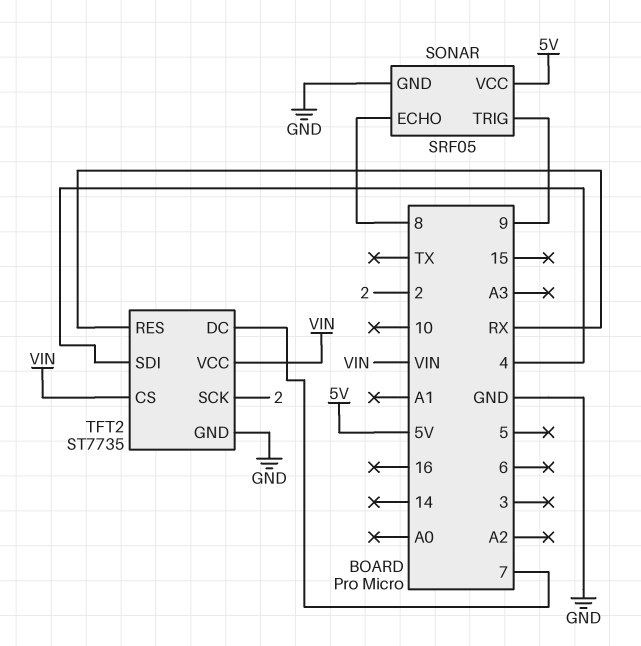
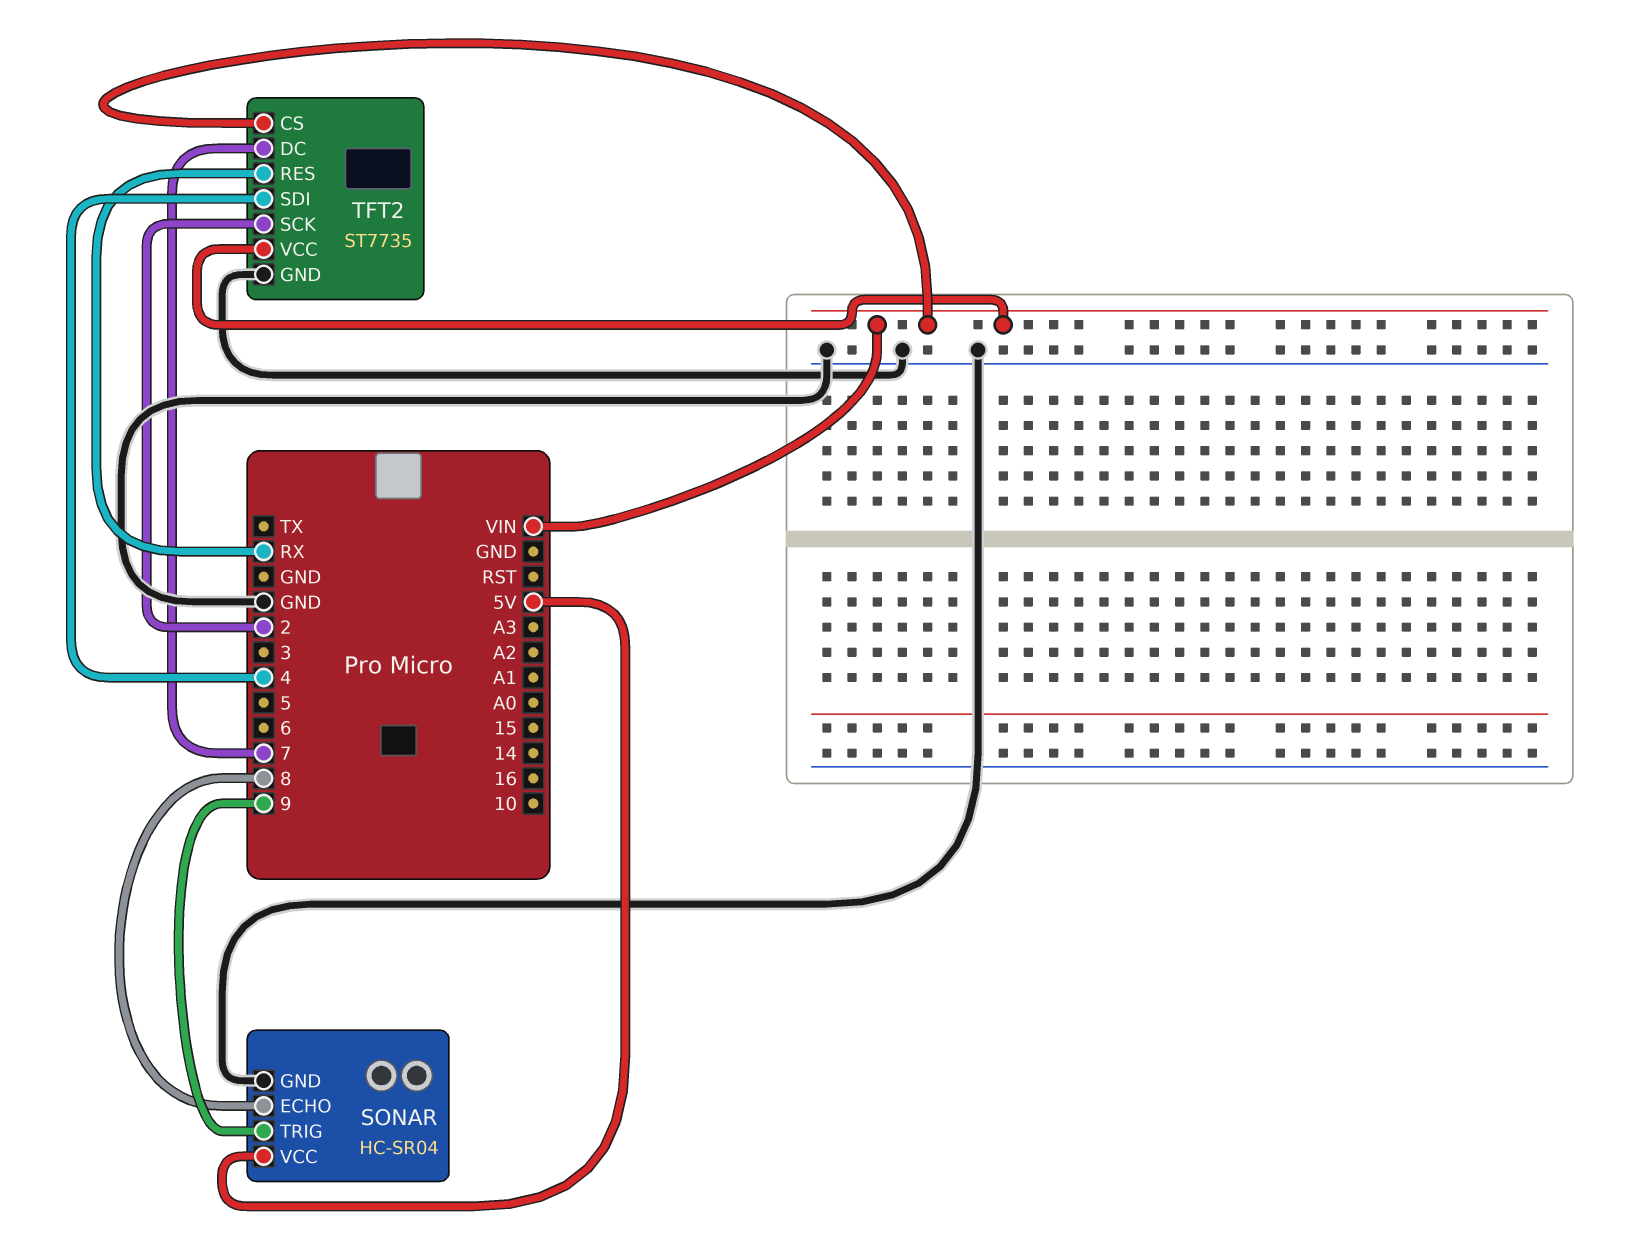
SONAR: SRF05 -> HC-SR04

